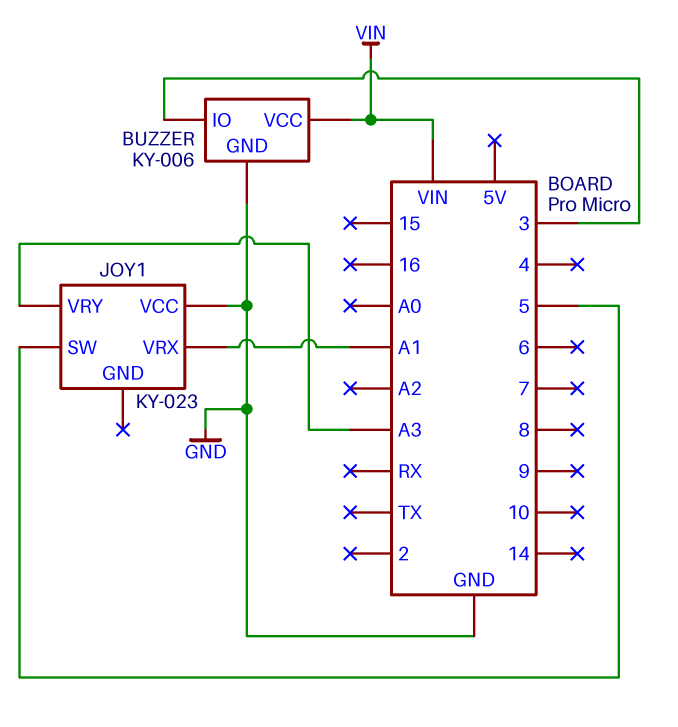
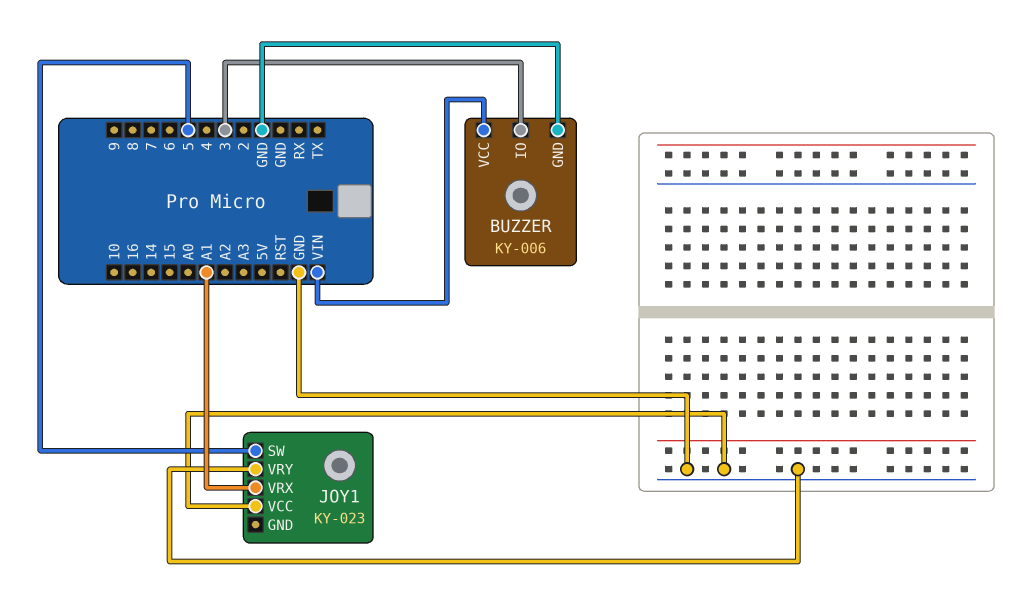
JOY1 pin VRY: A3 -> GND

